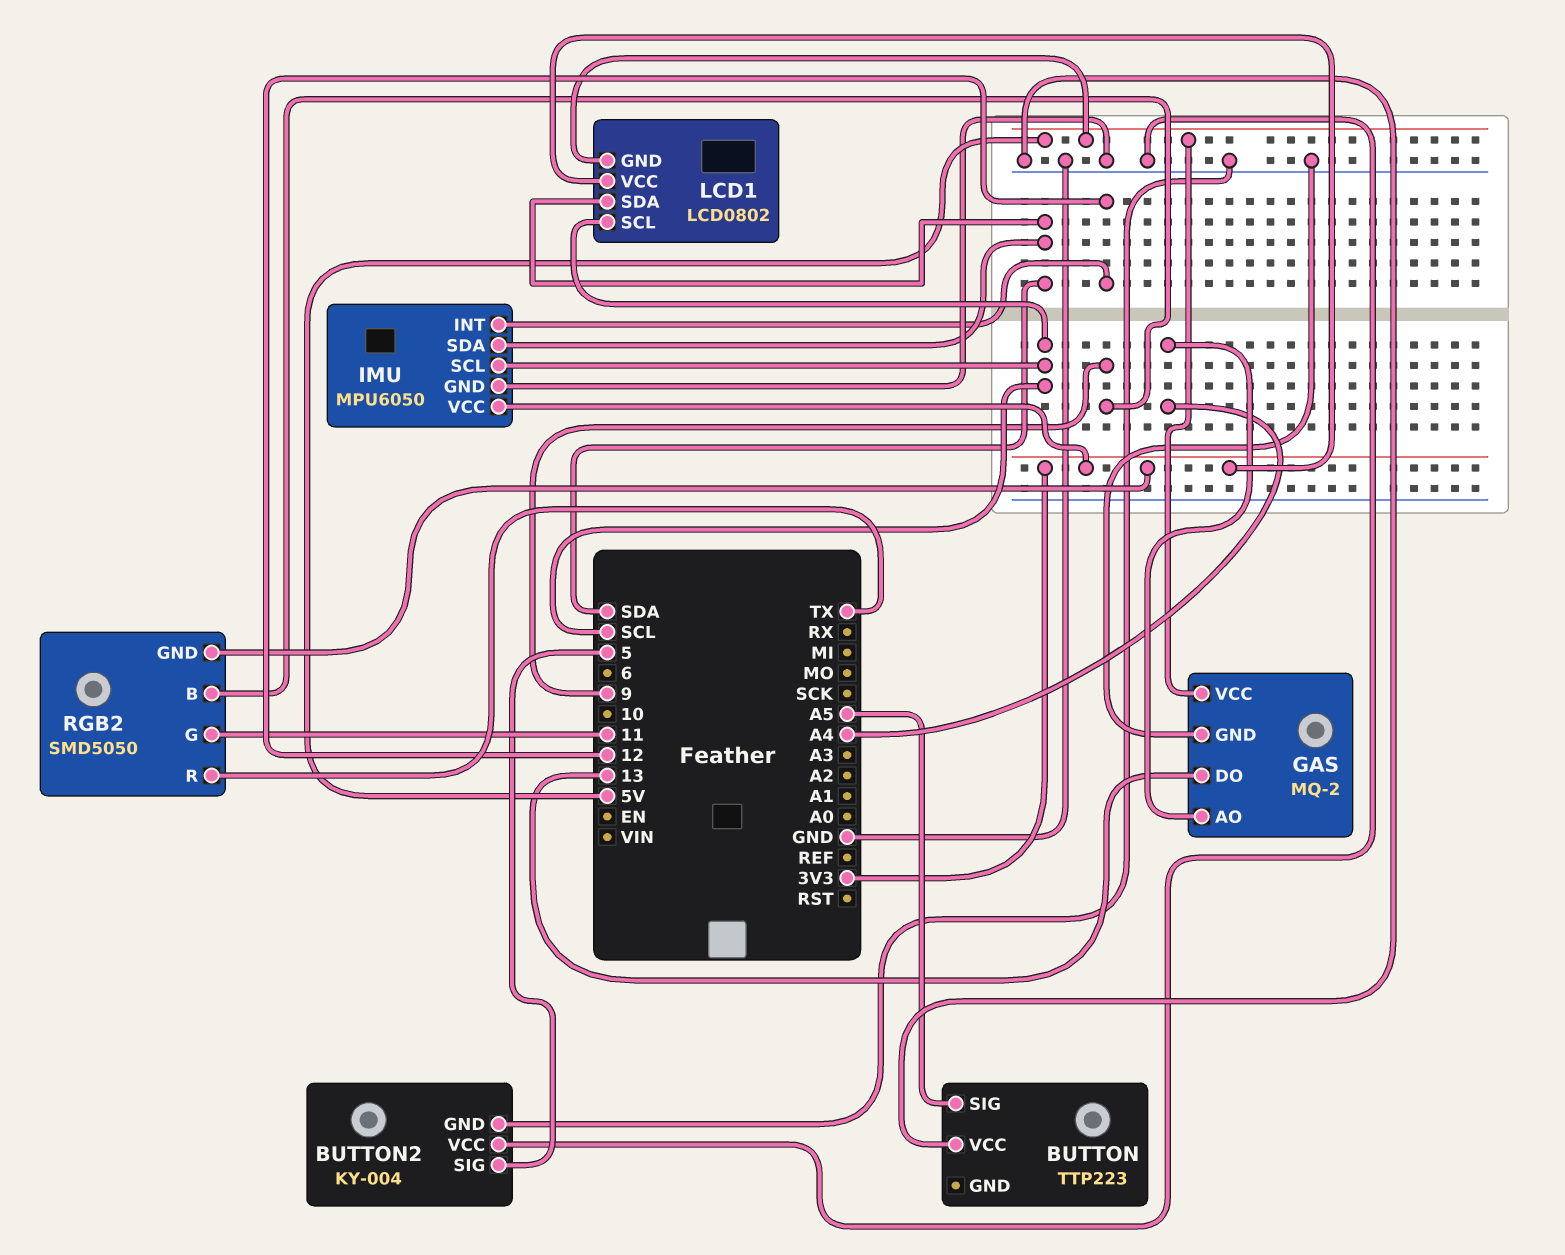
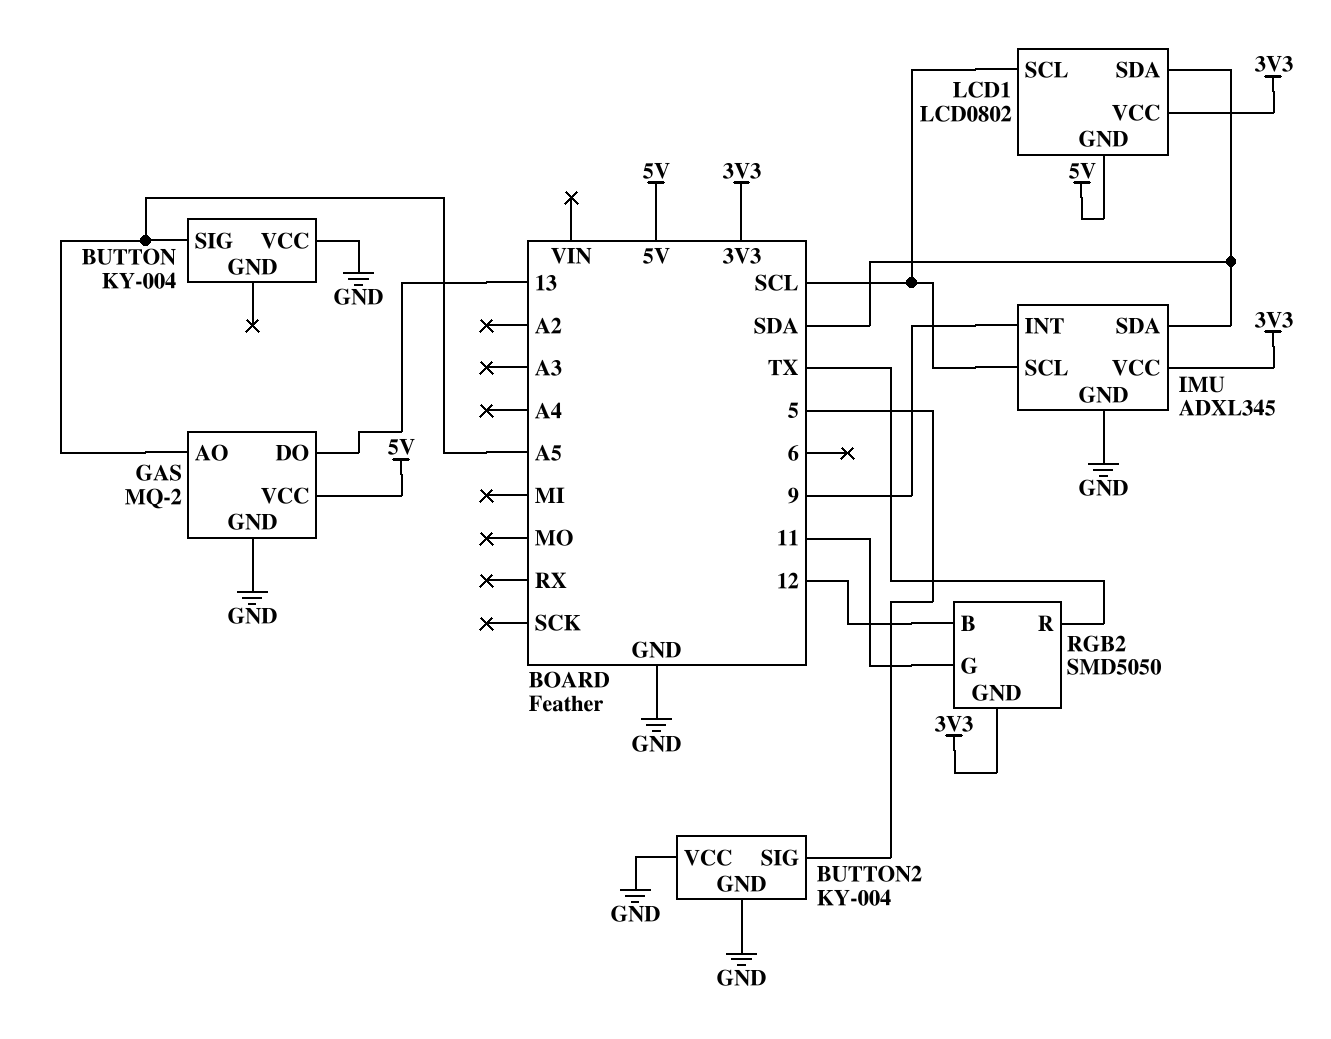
BUTTON: TTP223 -> KY-004
GAS pin AO: A4 -> A5
IMU: MPU6050 -> ADXL345
IMU pin INT: 12 -> 9
RGB2 pin B: 9 -> 12

